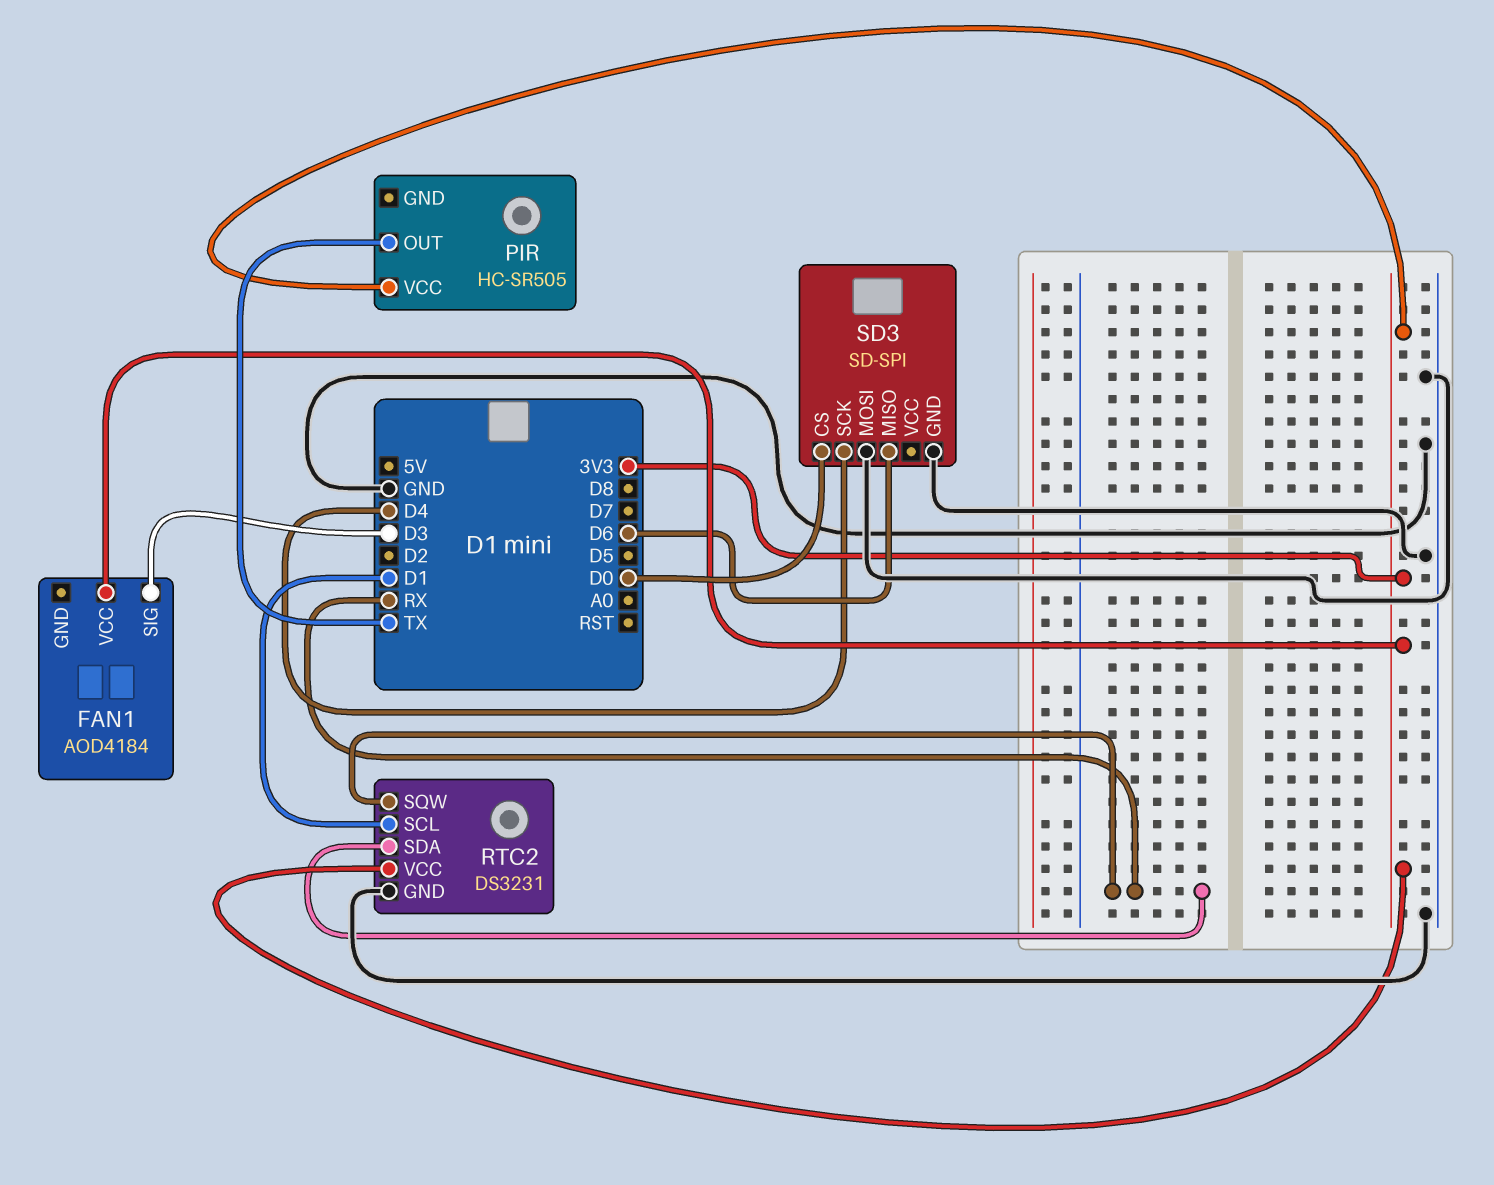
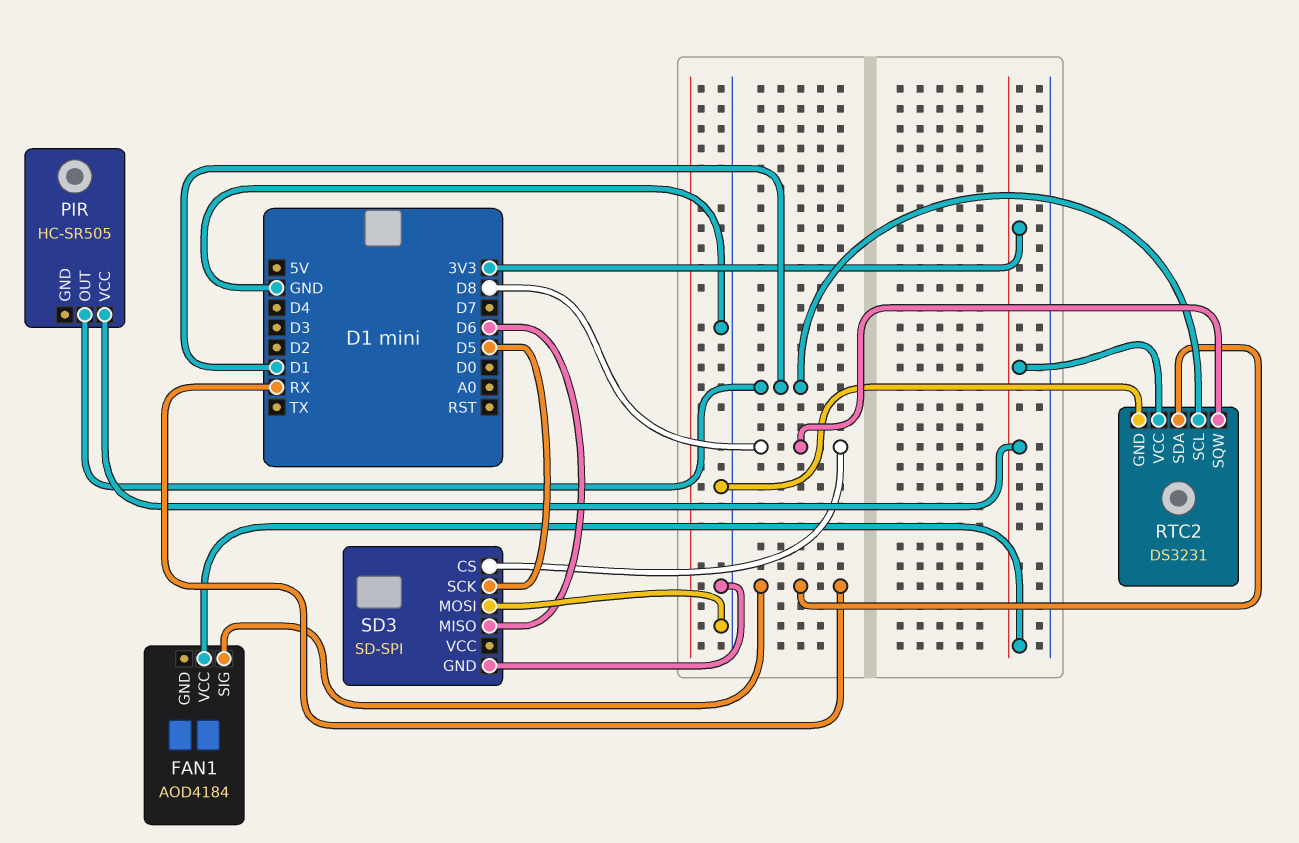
FAN1 pin SIG: D3 -> RX
PIR pin OUT: TX -> D1
RTC2 pin SQW: RX -> D8
SD3 pin CS: D0 -> D8
SD3 pin SCK: D4 -> D5

